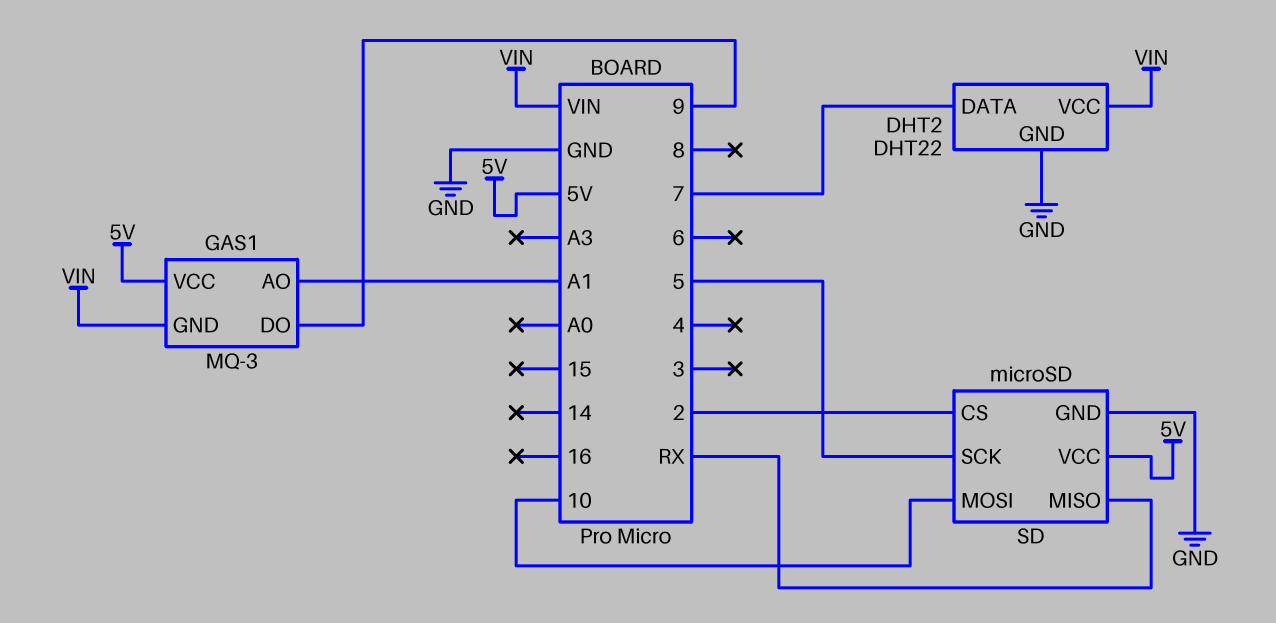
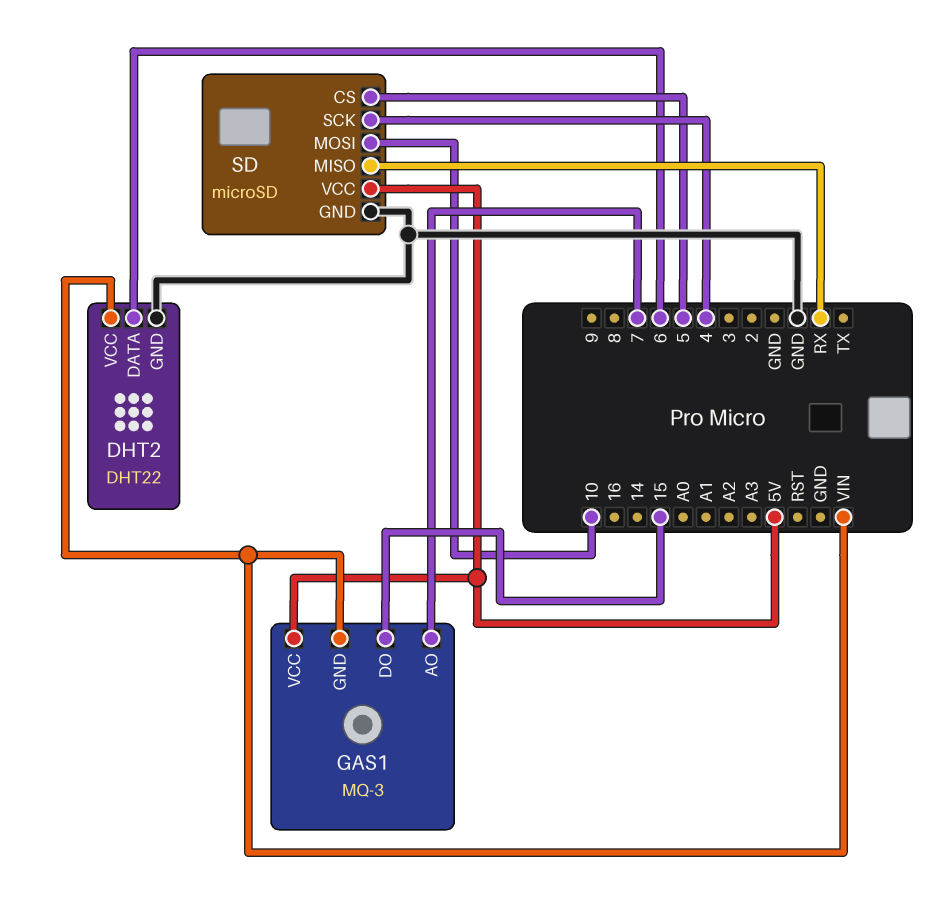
DHT2 pin DATA: 7 -> 6
GAS1 pin AO: A1 -> 7
GAS1 pin DO: 9 -> 15
SD pin CS: 2 -> 5
SD pin SCK: 5 -> 4

